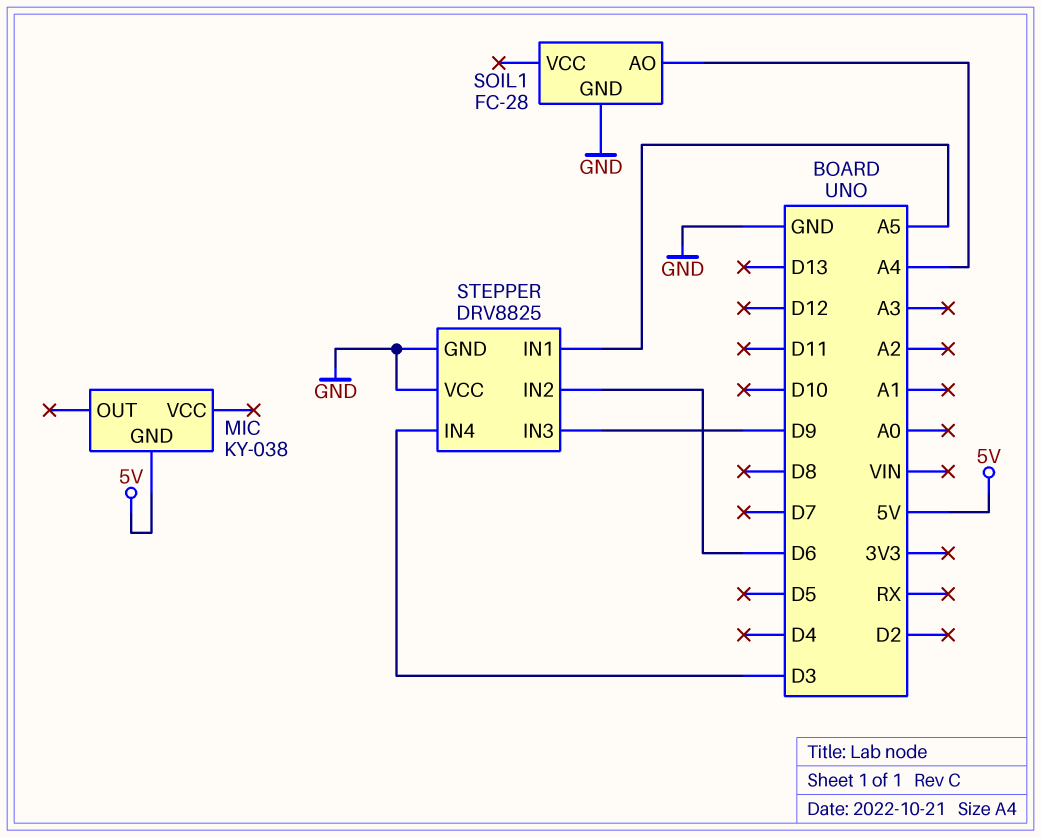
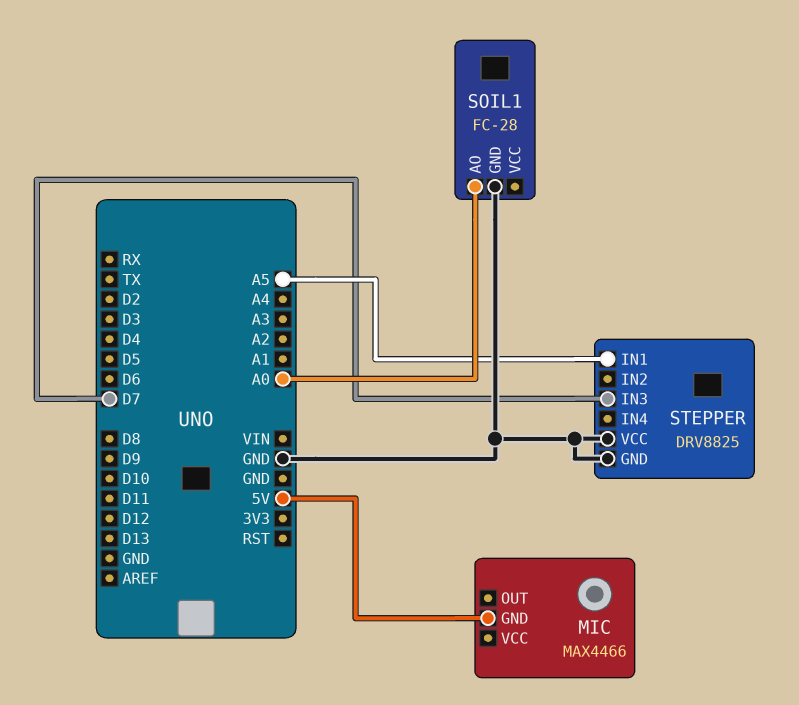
MIC: KY-038 -> MAX4466
SOIL1 pin AO: A4 -> A0
STEPPER pin IN2: D6 -> none
STEPPER pin IN3: D9 -> D7
STEPPER pin IN4: D3 -> none

